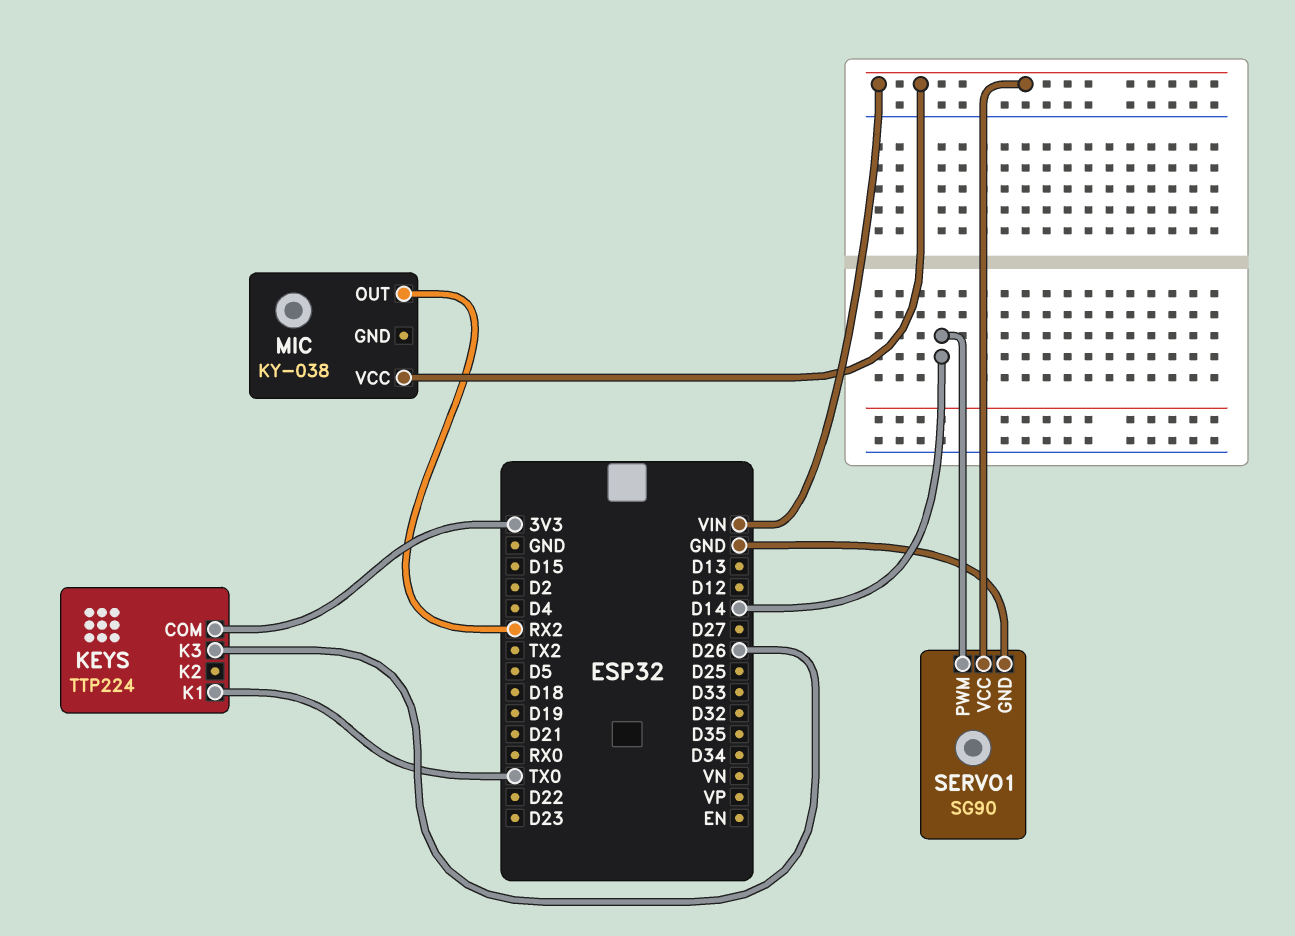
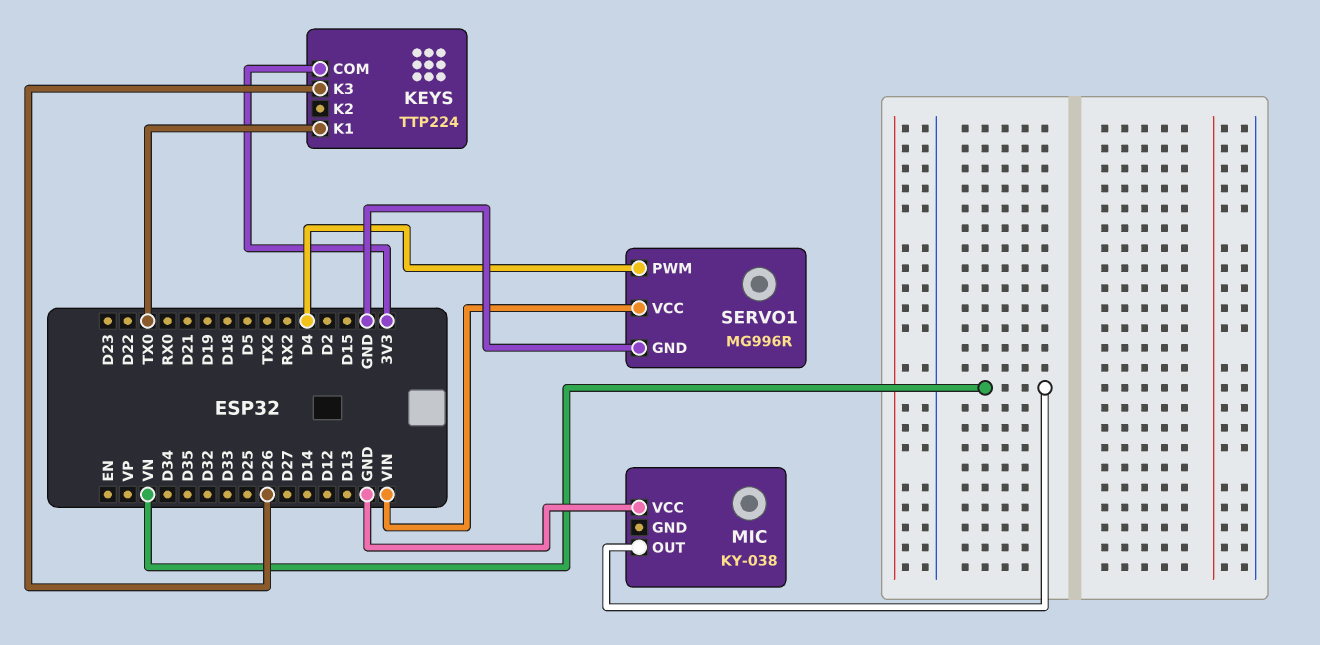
MIC pin OUT: RX2 -> VN
MIC pin VCC: VIN -> GND
SERVO1: SG90 -> MG996R
SERVO1 pin PWM: D14 -> D4

